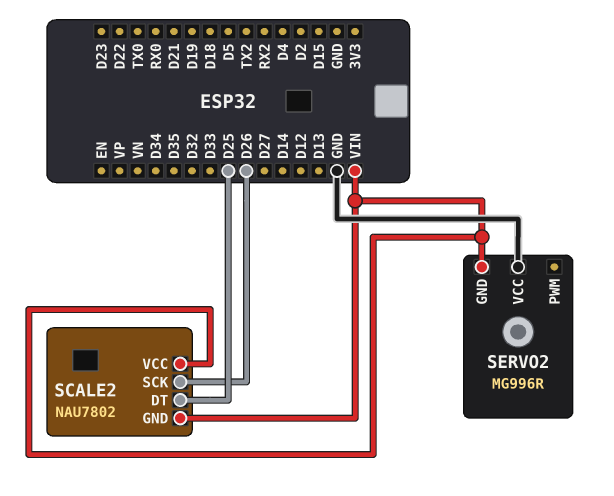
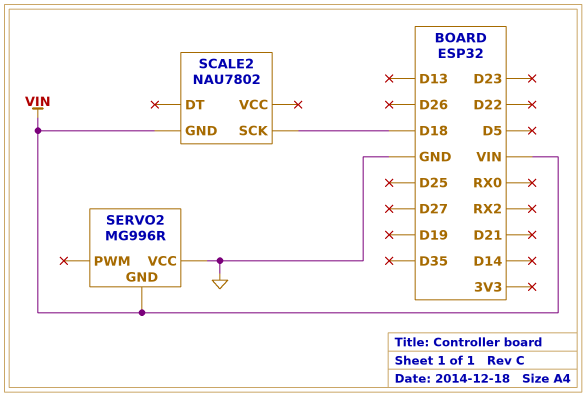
SCALE2 pin DT: D25 -> none
SCALE2 pin SCK: D26 -> D18
SCALE2 pin VCC: VIN -> none

